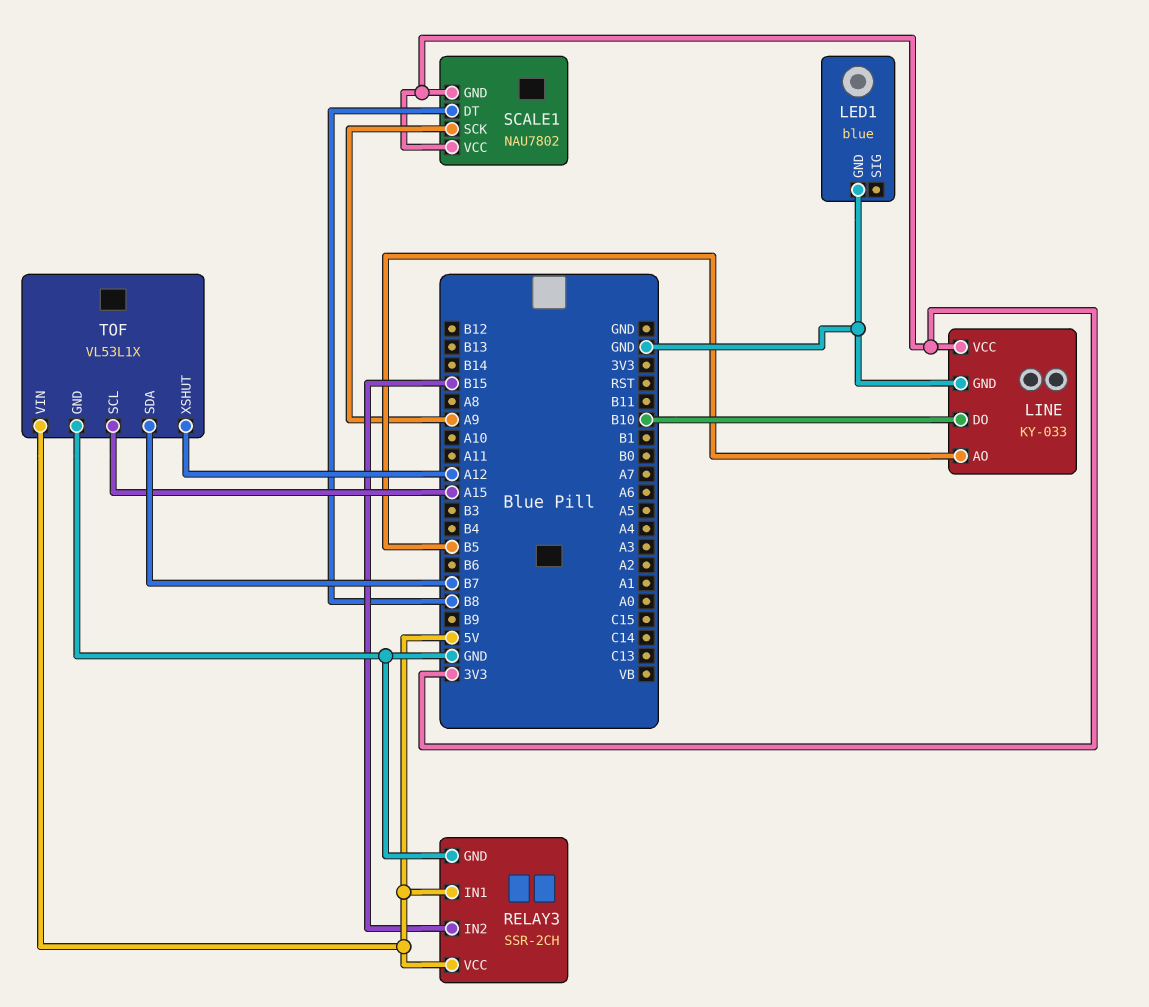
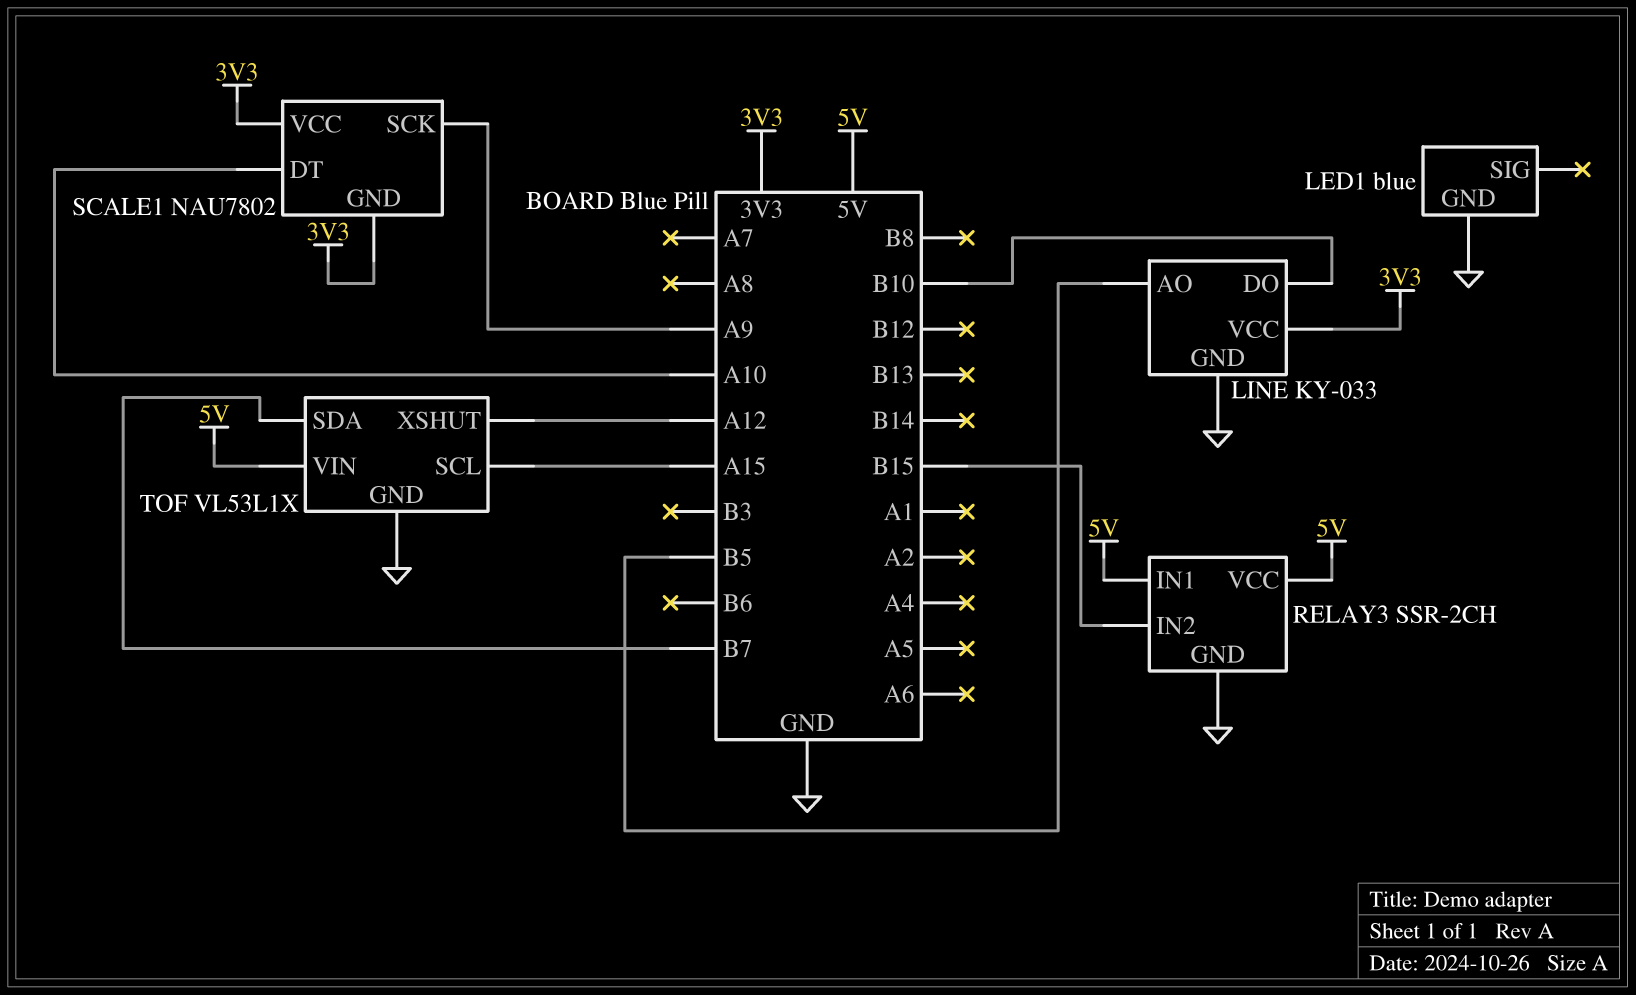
SCALE1 pin DT: B8 -> A10

